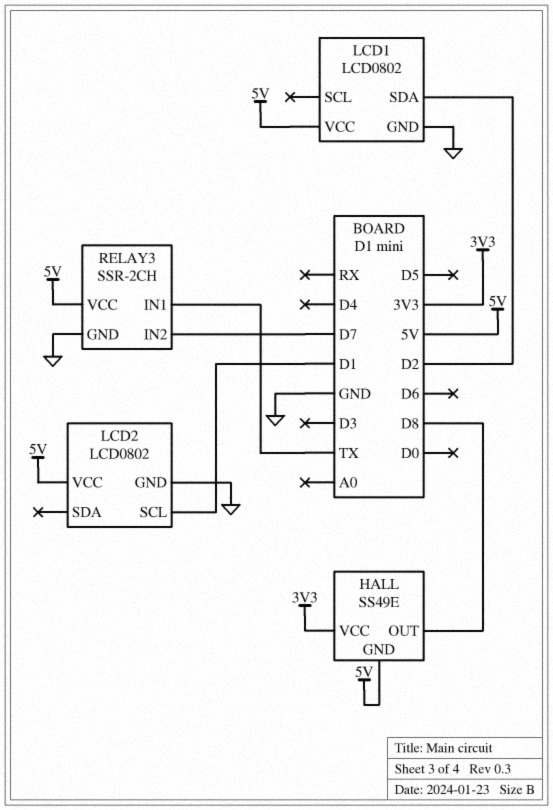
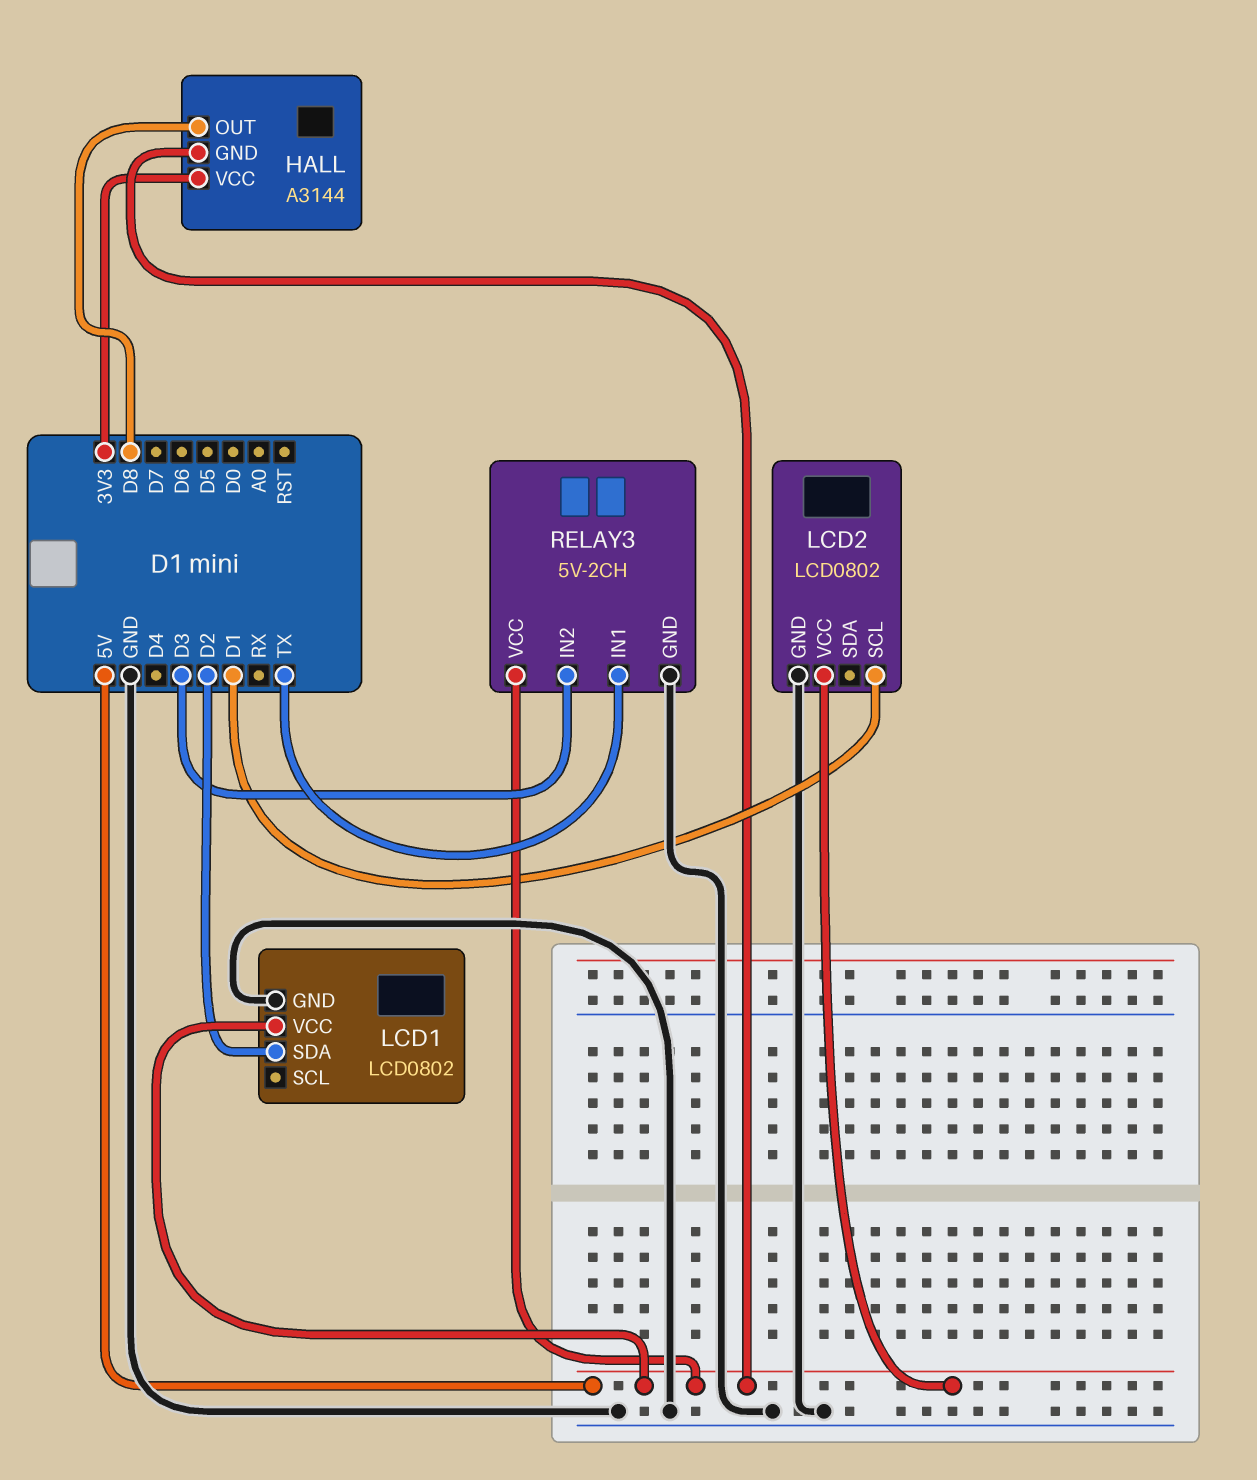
HALL: SS49E -> A3144
RELAY3: SSR-2CH -> 5V-2CH
RELAY3 pin IN2: D7 -> D3

